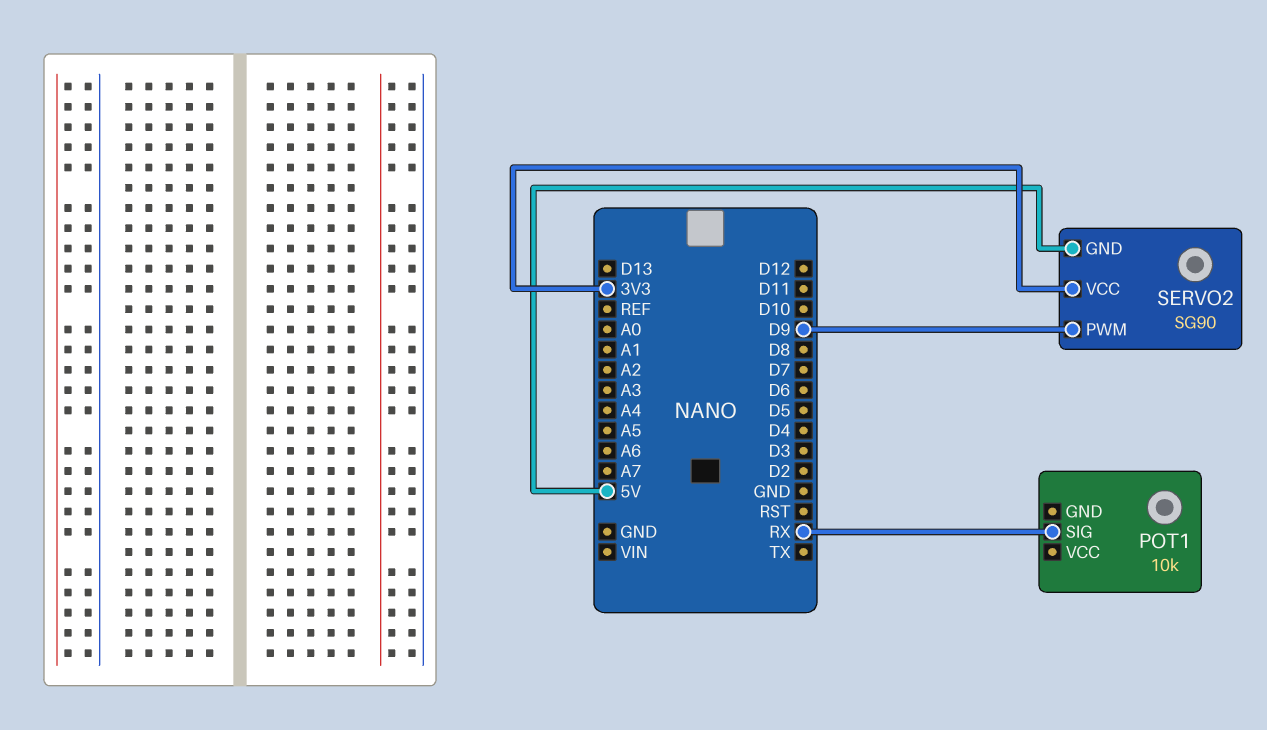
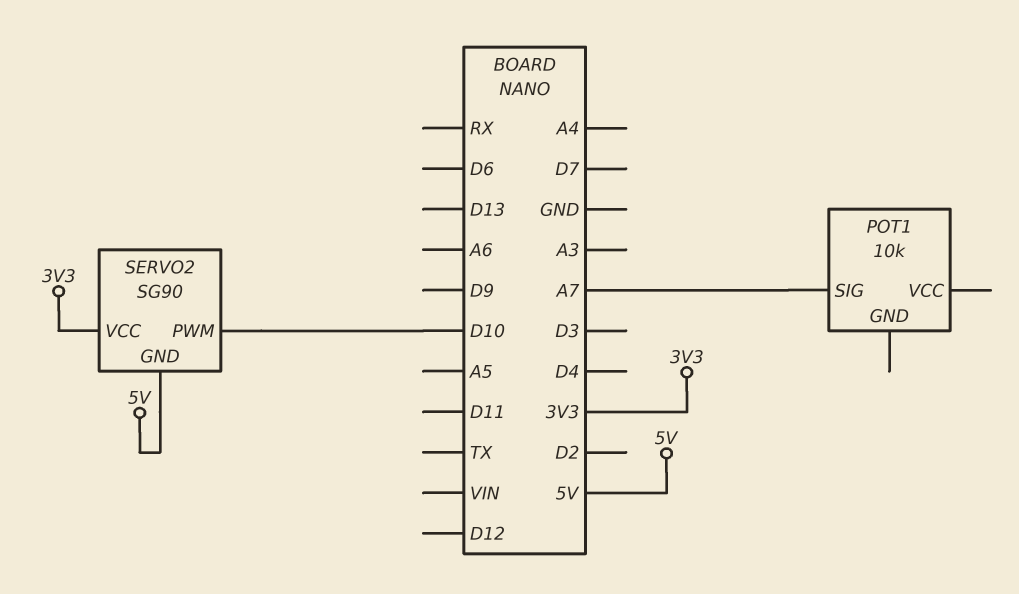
POT1 pin SIG: RX -> A7
SERVO2 pin PWM: D9 -> D10

